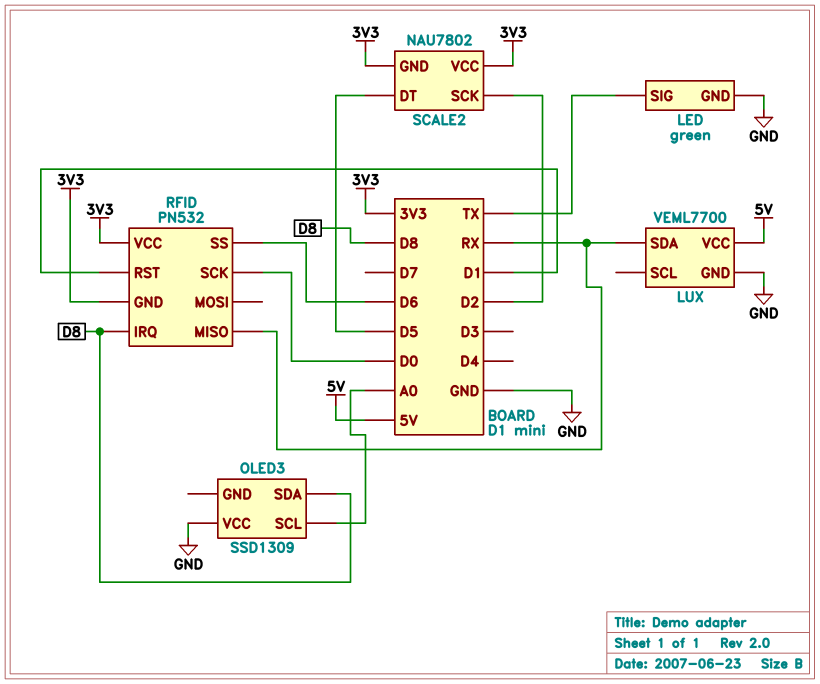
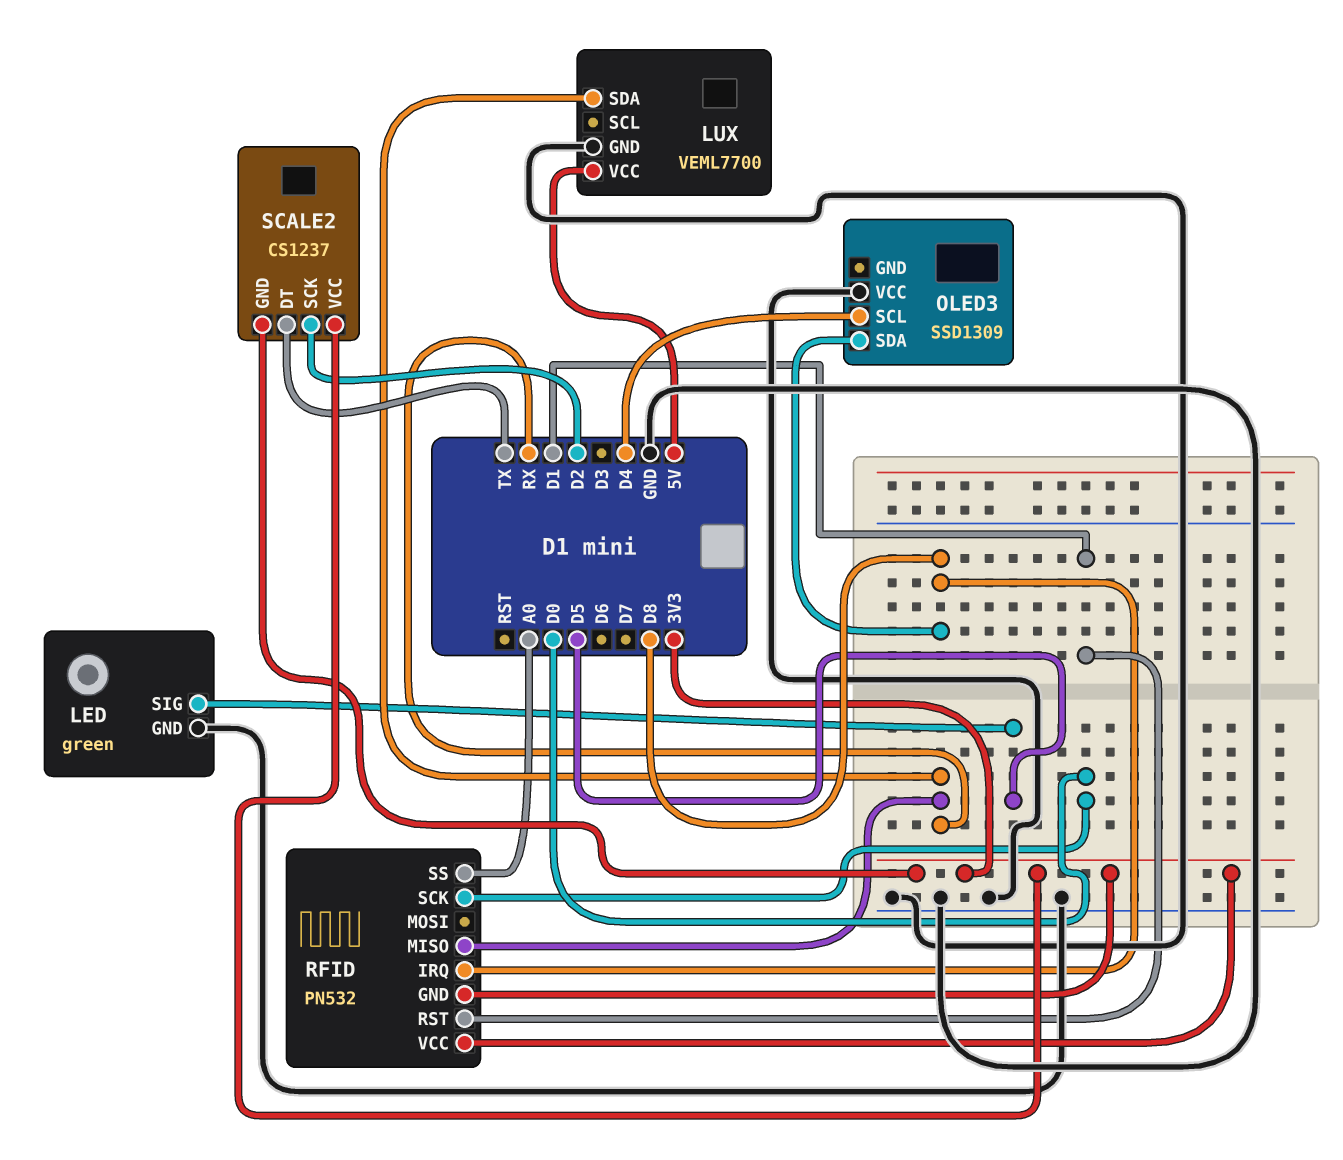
LED pin SIG: TX -> D5
OLED3 pin SCL: A0 -> D4
RFID pin SS: D6 -> A0
SCALE2: NAU7802 -> CS1237
SCALE2 pin DT: D5 -> TX

